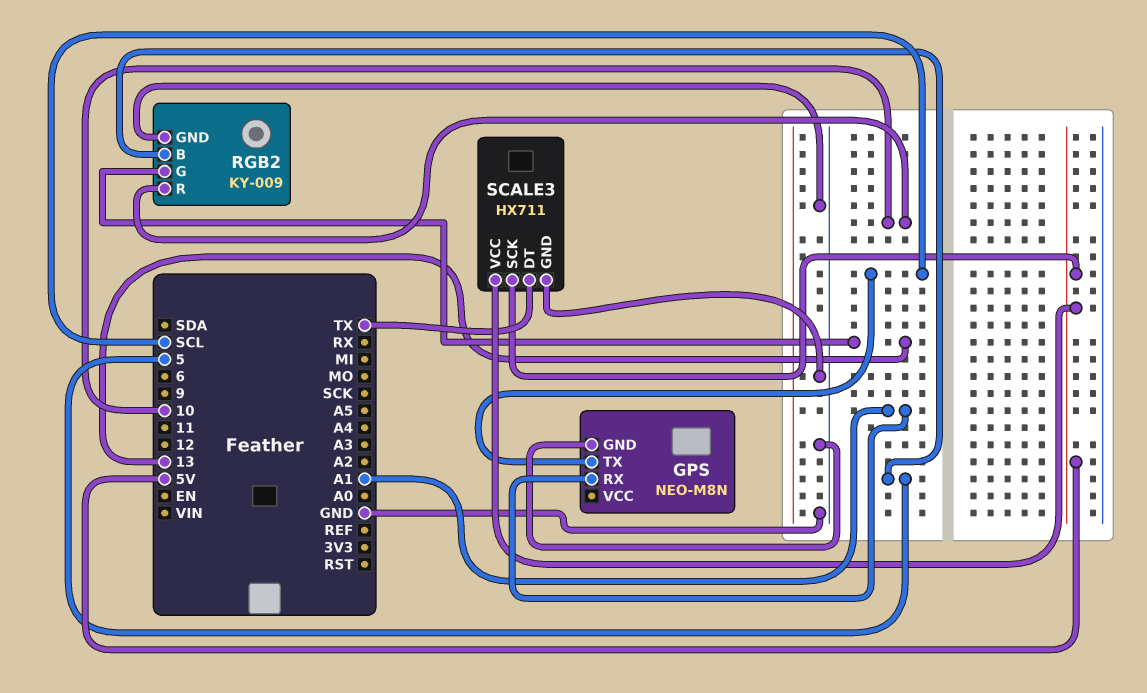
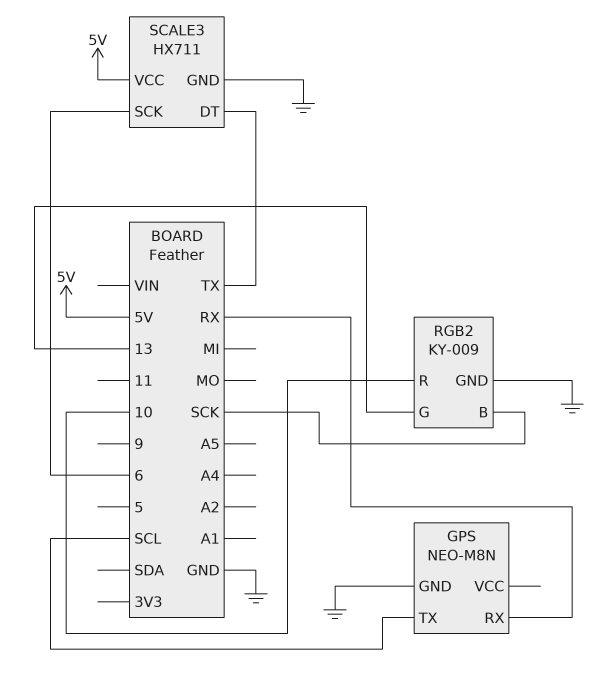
GPS pin RX: A1 -> RX
RGB2 pin B: 5 -> SCK
SCALE3 pin SCK: 5V -> 6

